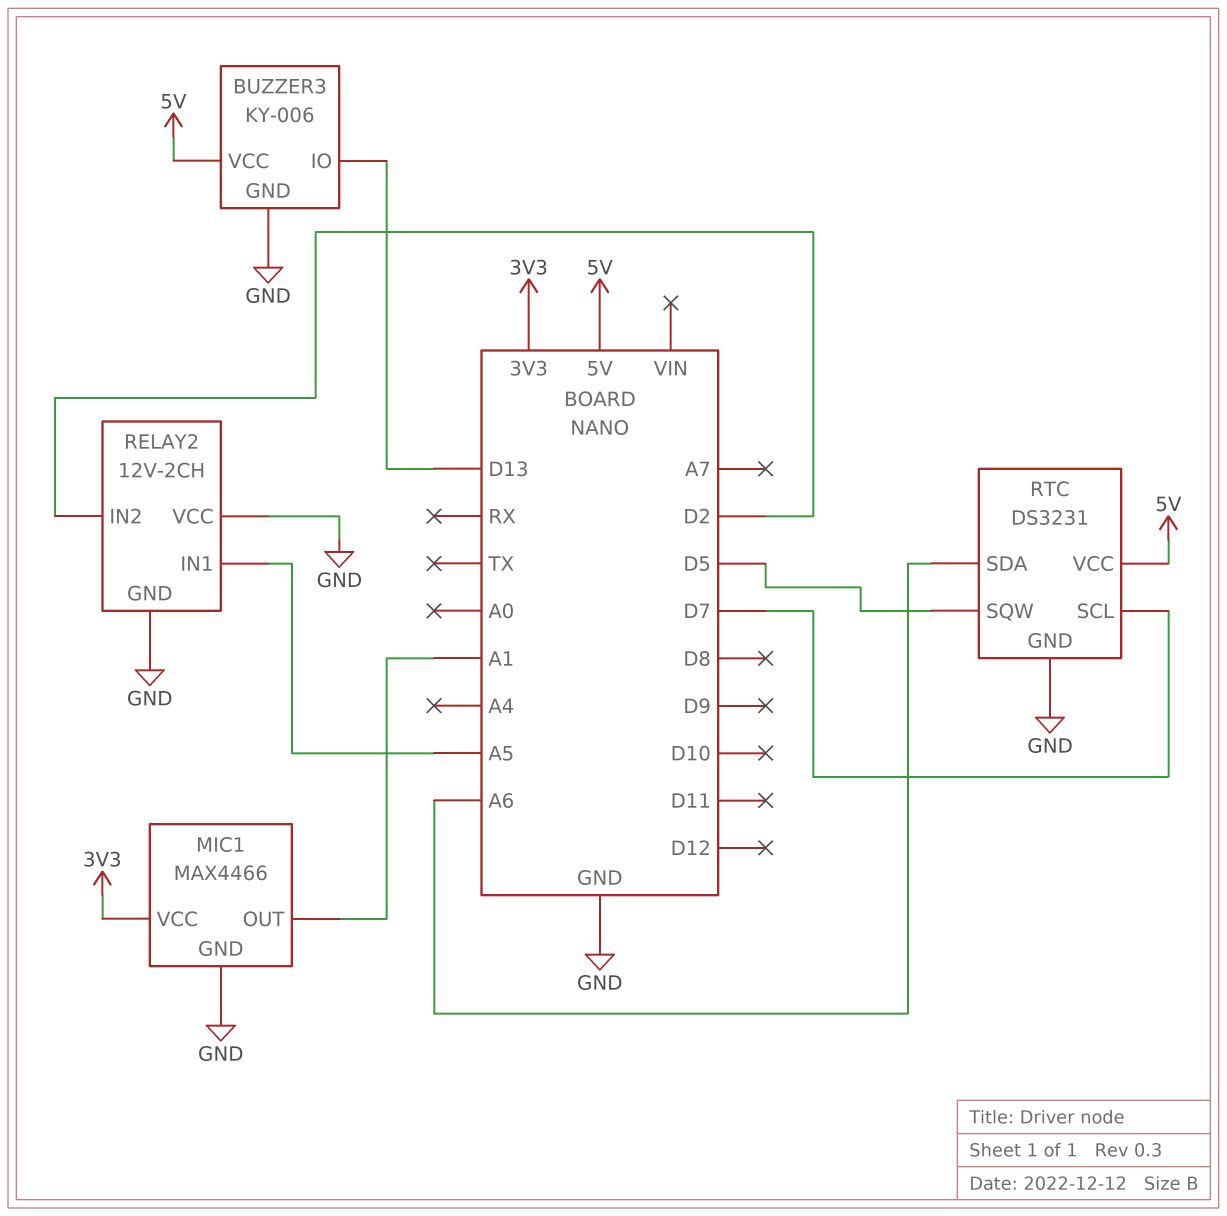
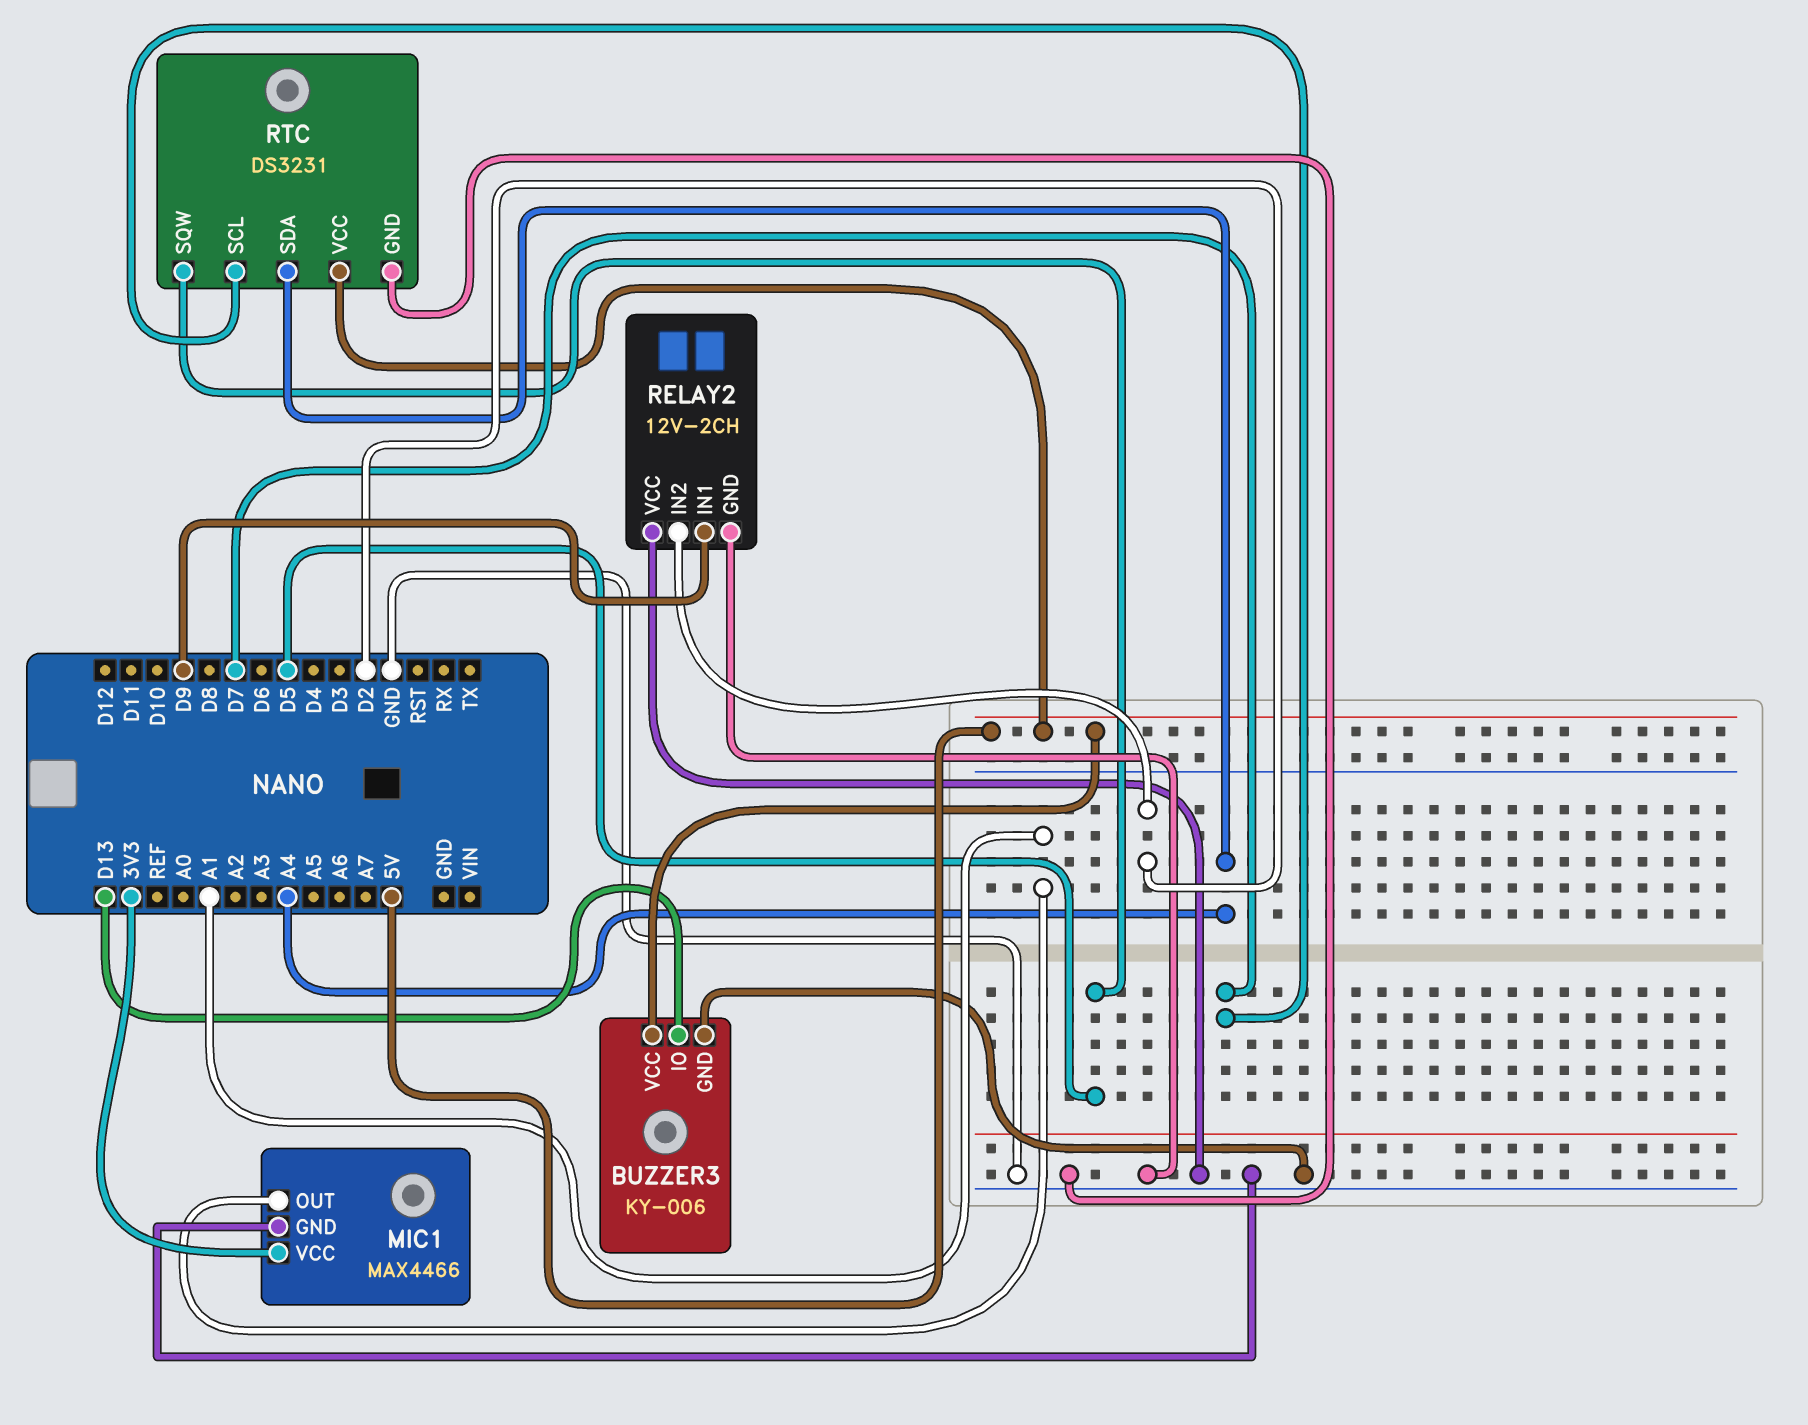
RELAY2 pin IN1: A5 -> D9
RTC pin SDA: A6 -> A4

